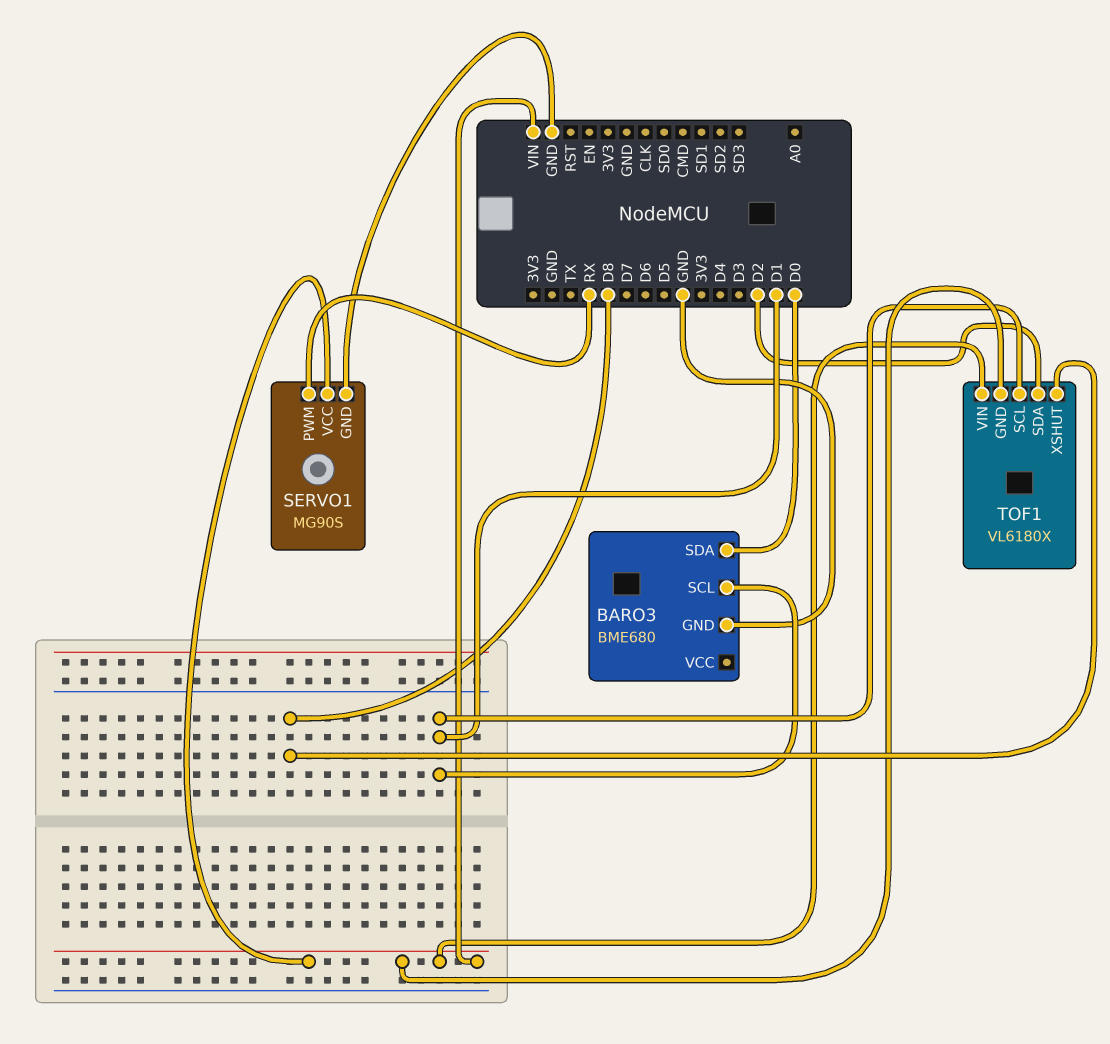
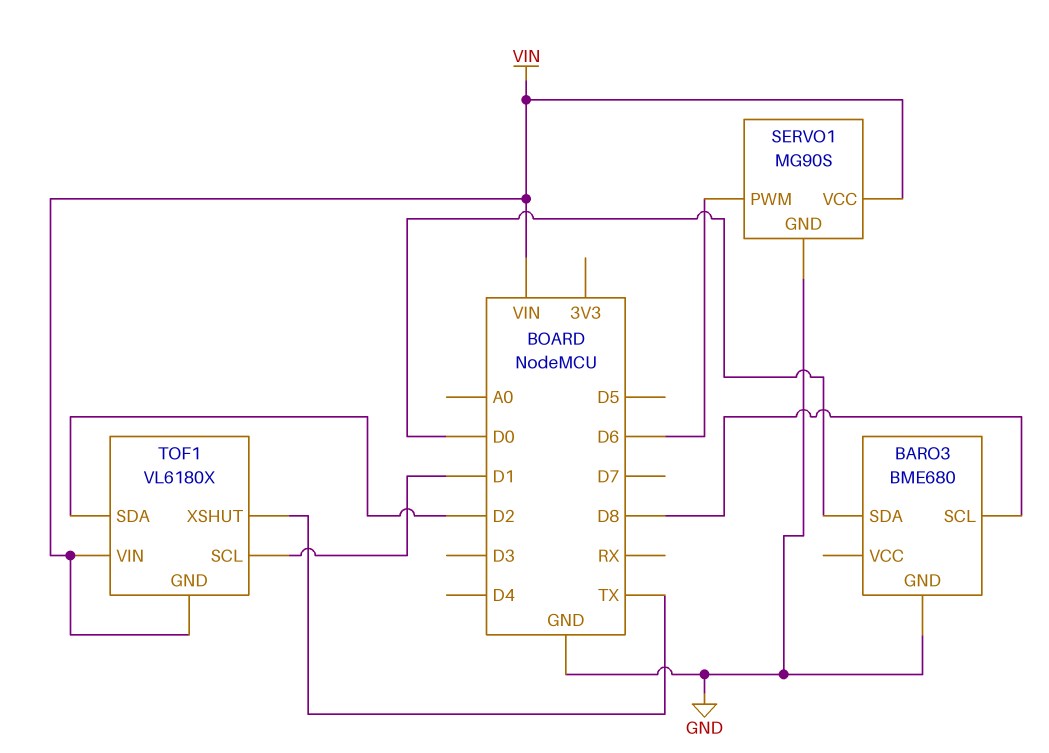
BARO3 pin SCL: D1 -> D8
SERVO1 pin PWM: RX -> D6
TOF1 pin XSHUT: D8 -> TX

